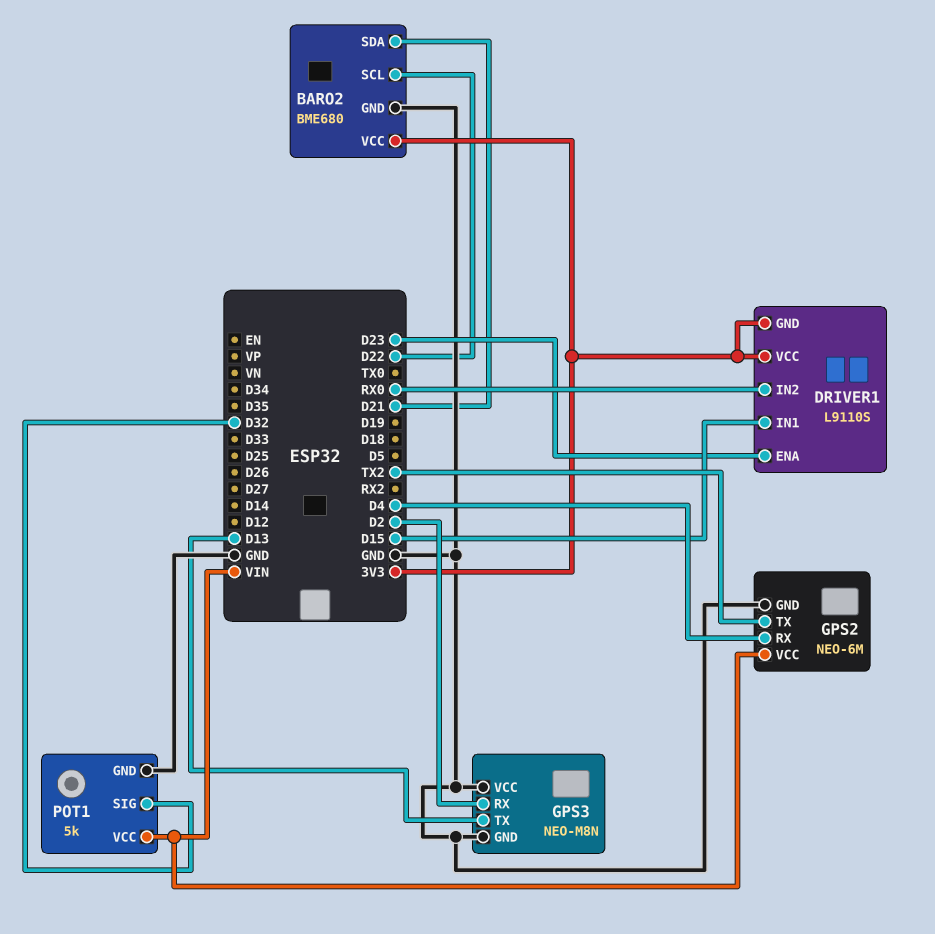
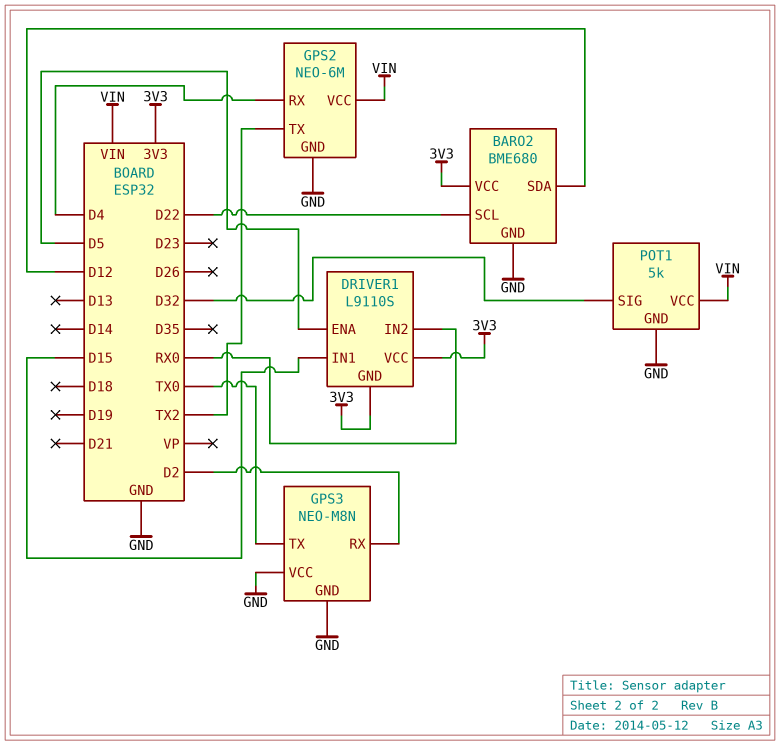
BARO2 pin SDA: D21 -> D12
DRIVER1 pin ENA: D23 -> D5
GPS3 pin TX: D13 -> TX0

